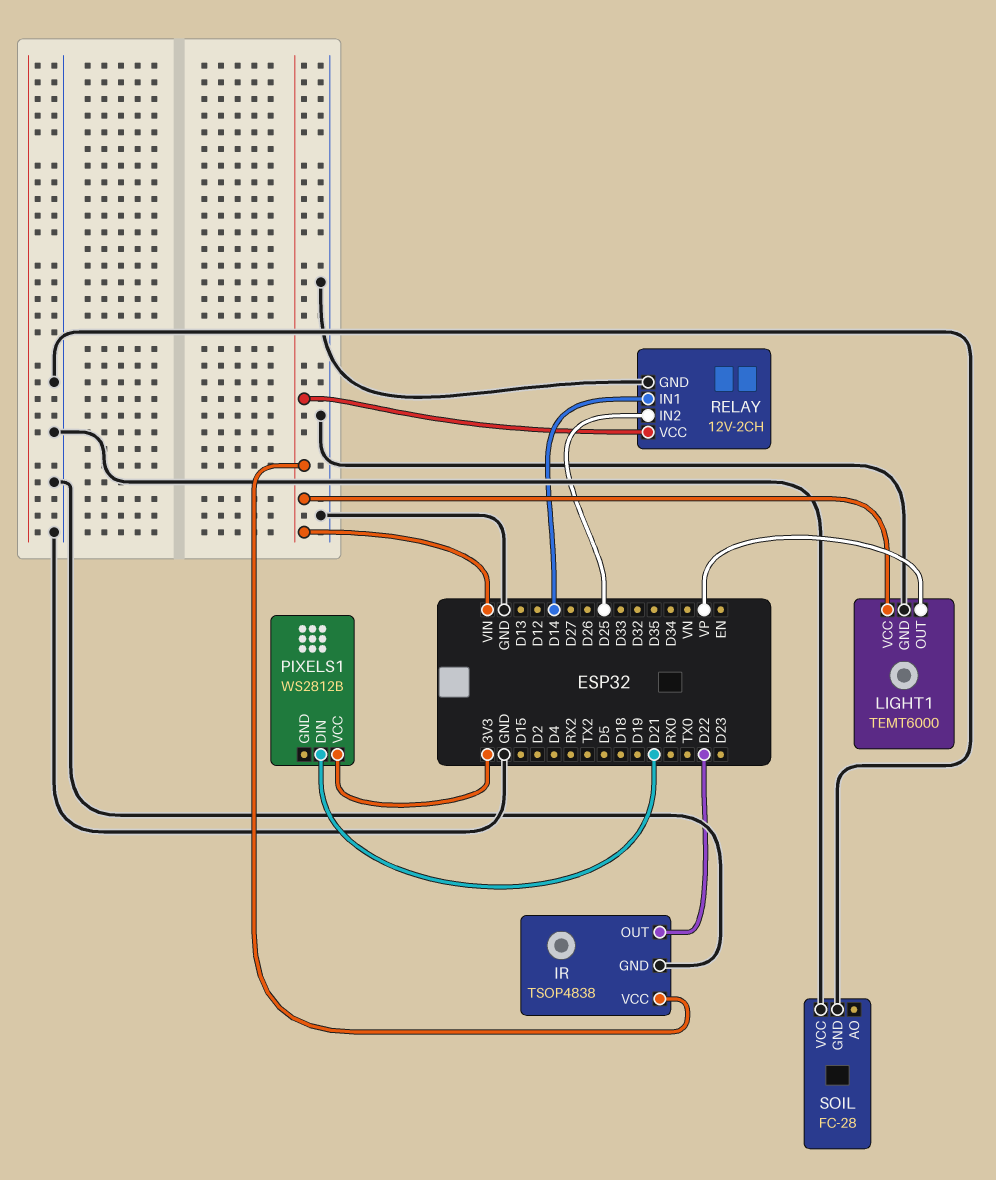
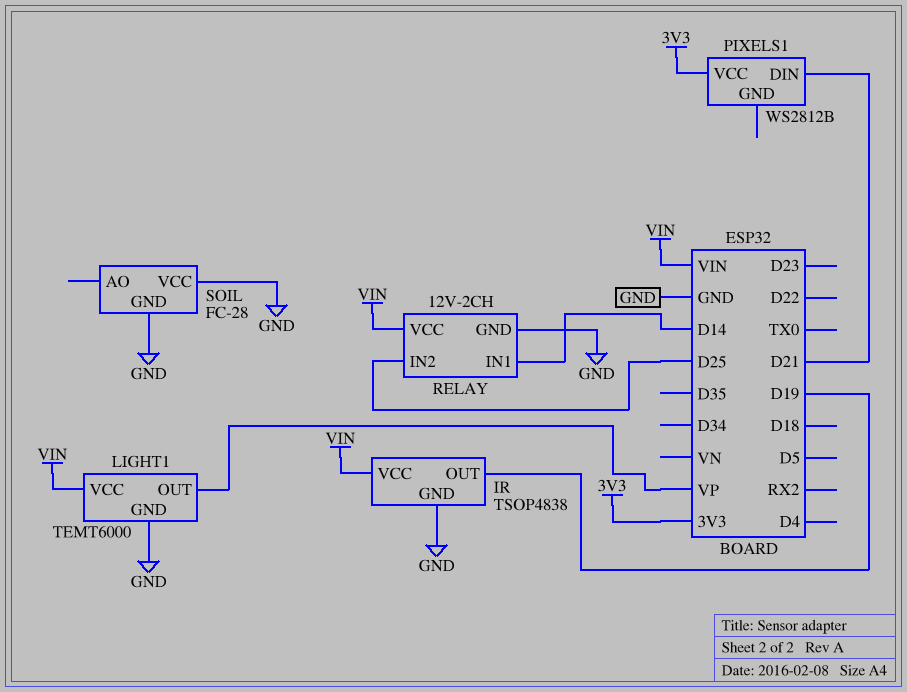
IR pin OUT: D22 -> D19

